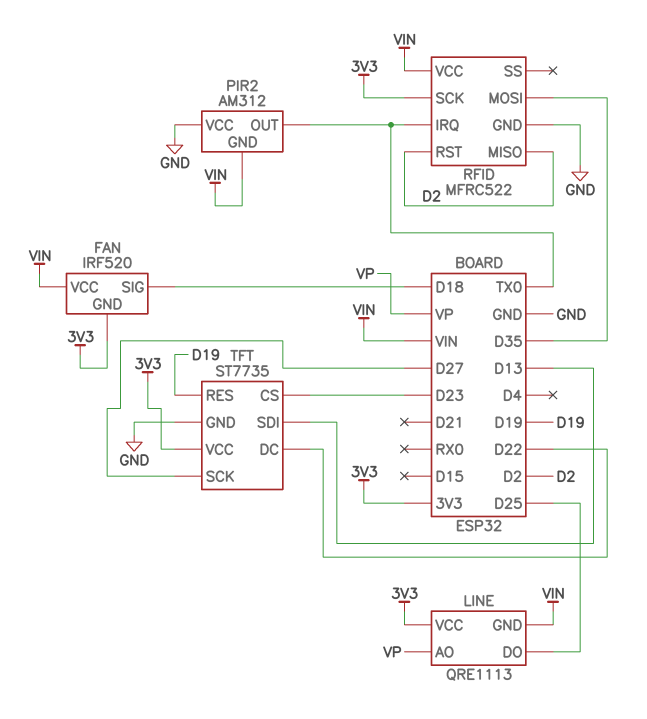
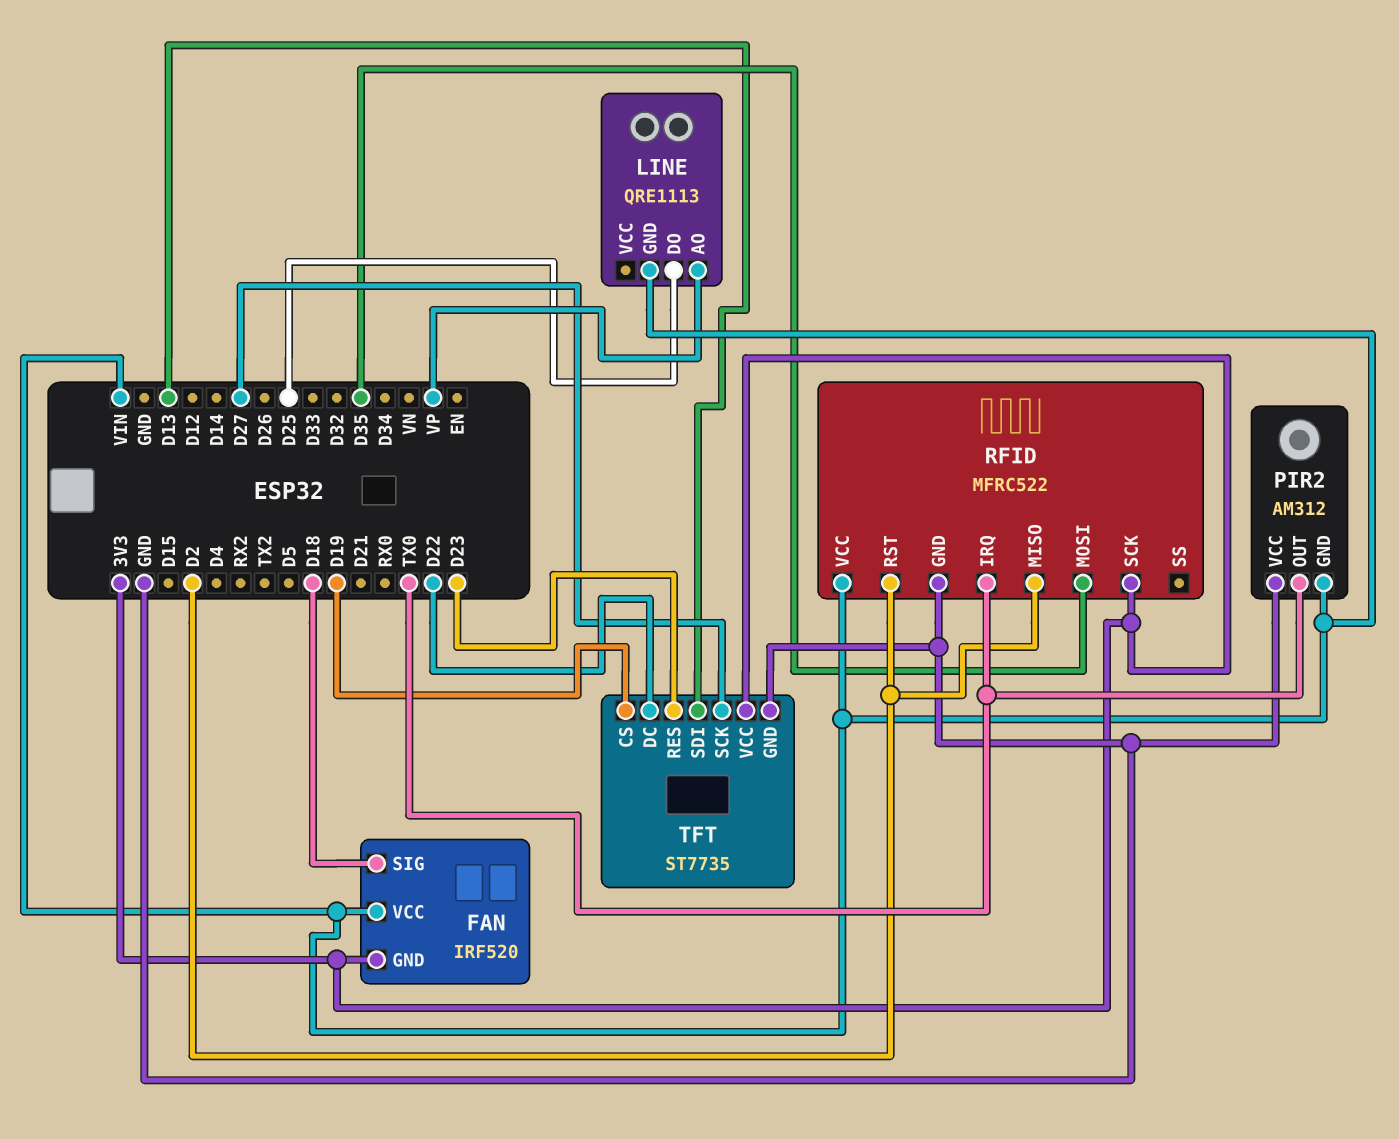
LINE pin VCC: 3V3 -> none
TFT pin CS: D23 -> D19
TFT pin RES: D19 -> D23

